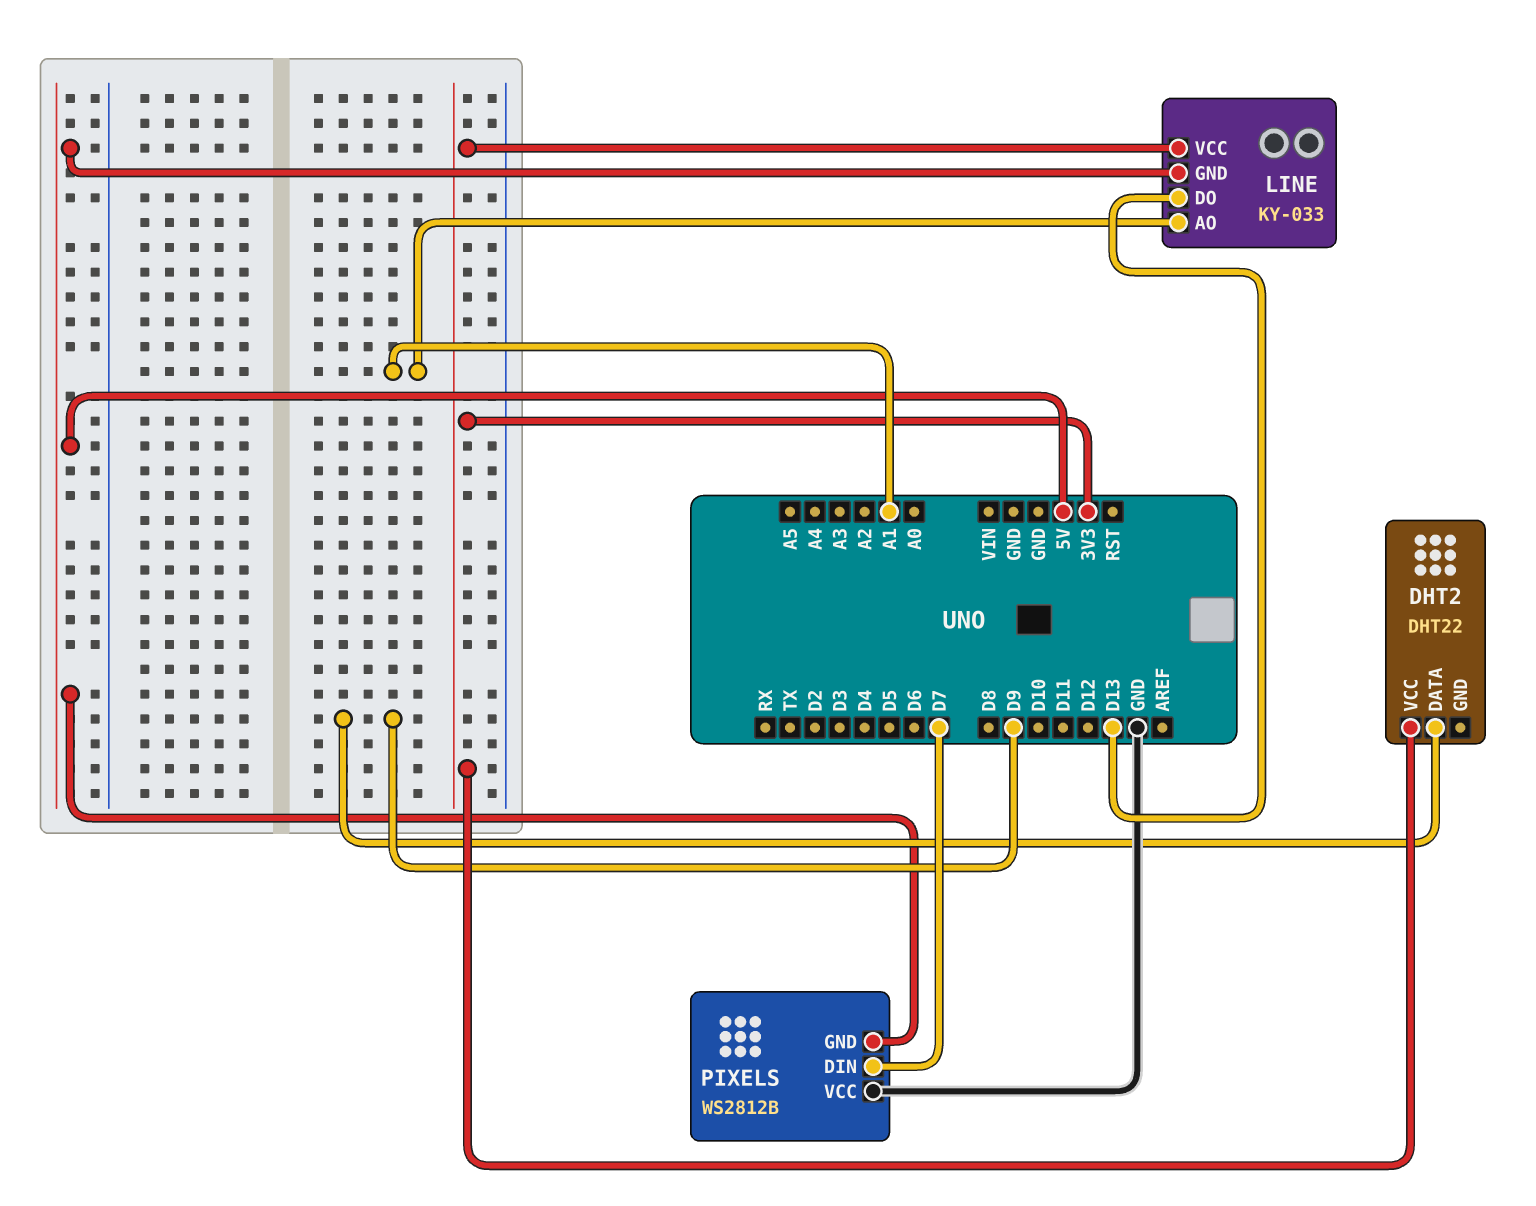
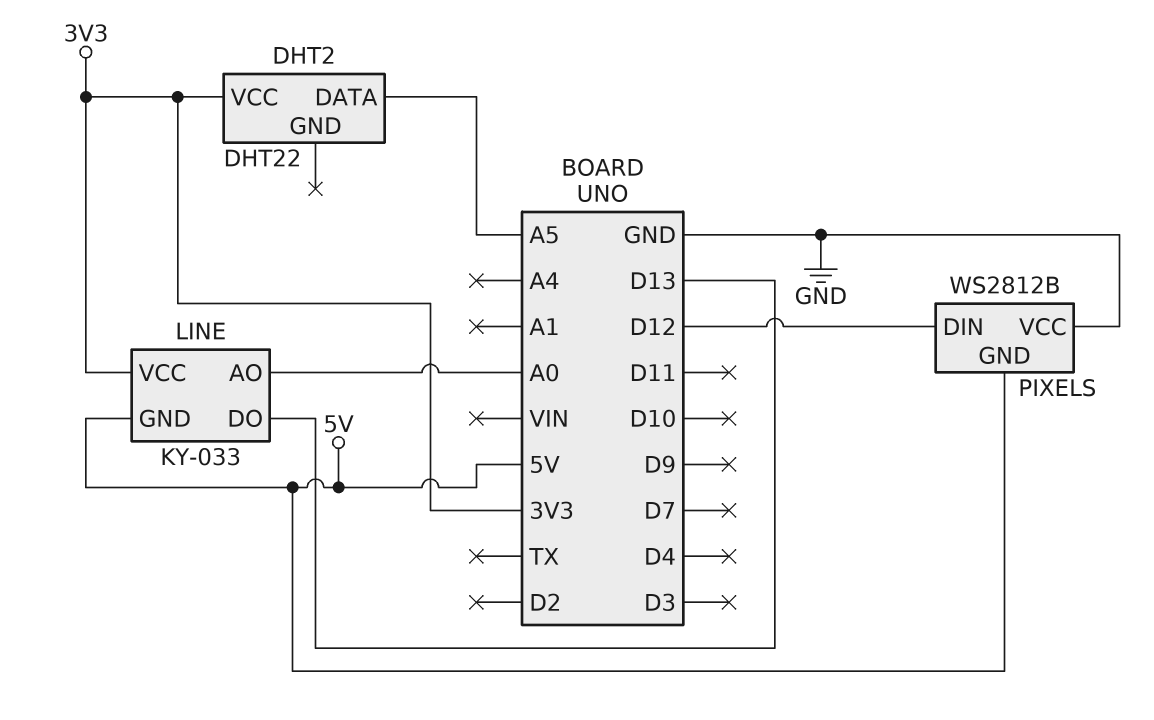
DHT2 pin DATA: D9 -> A5
LINE pin AO: A1 -> A0
PIXELS pin DIN: D7 -> D12

